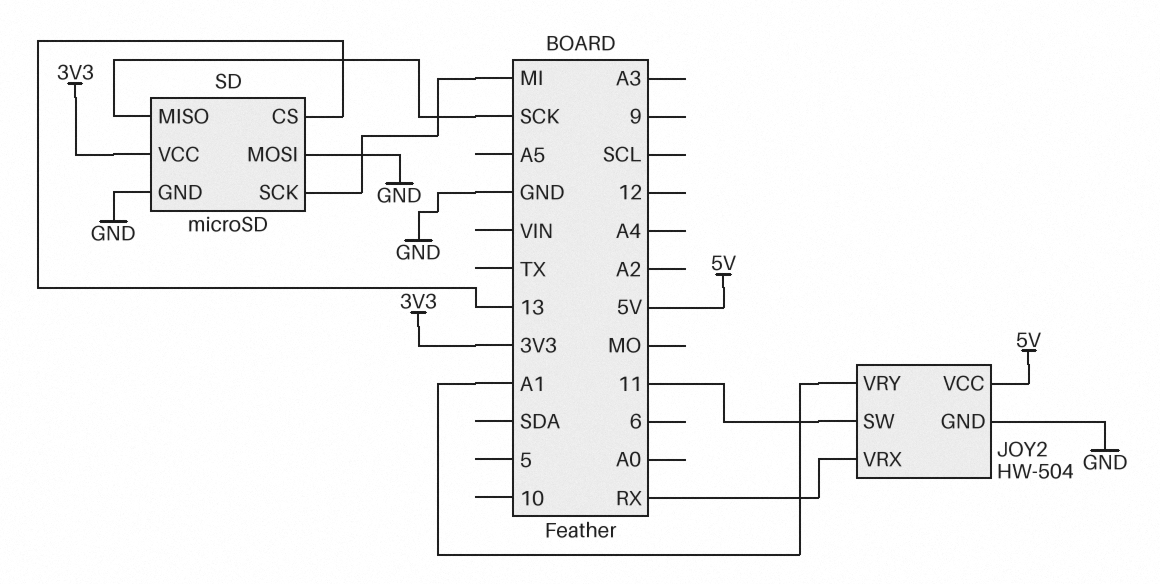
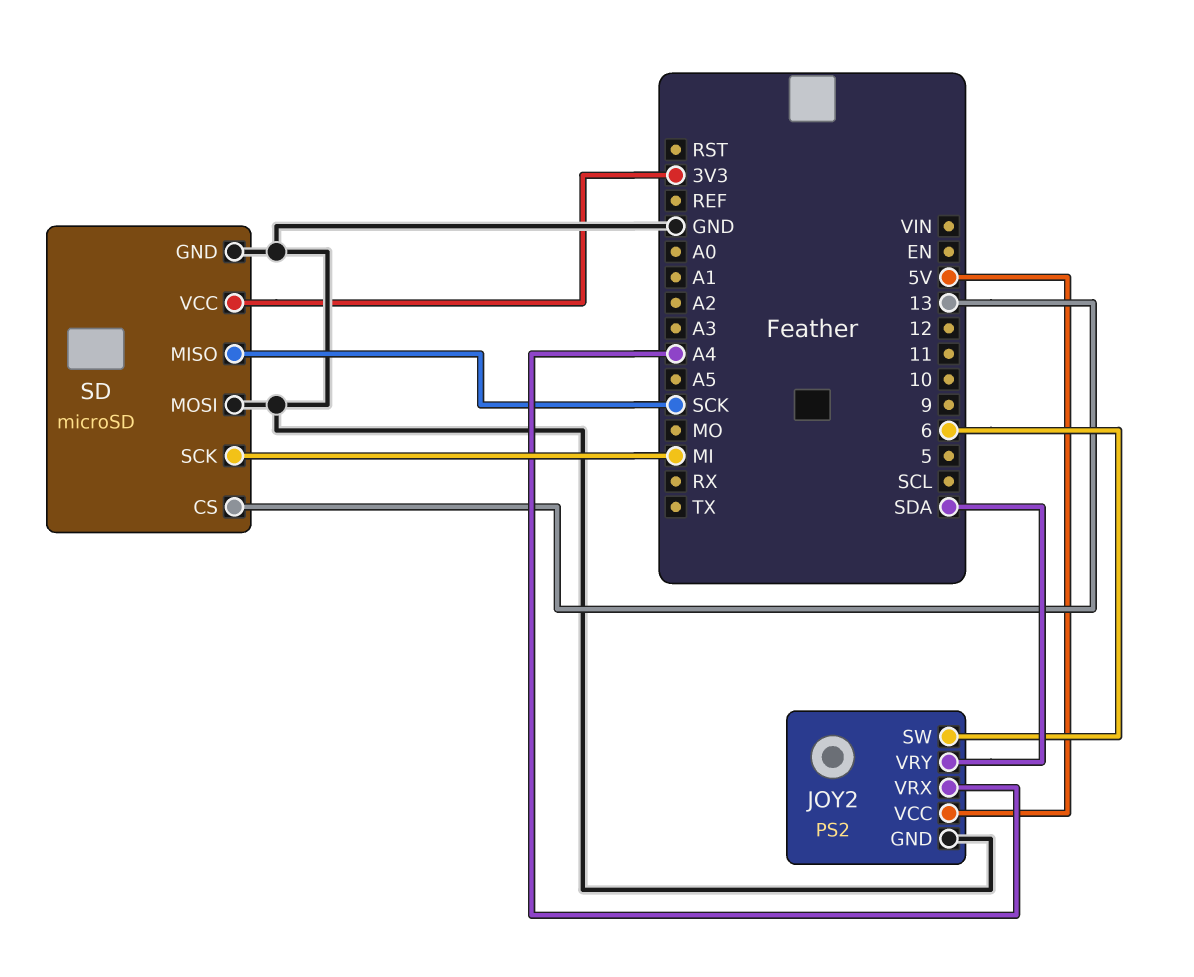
JOY2: HW-504 -> PS2
JOY2 pin SW: 11 -> 6
JOY2 pin VRX: RX -> A4
JOY2 pin VRY: A1 -> SDA

